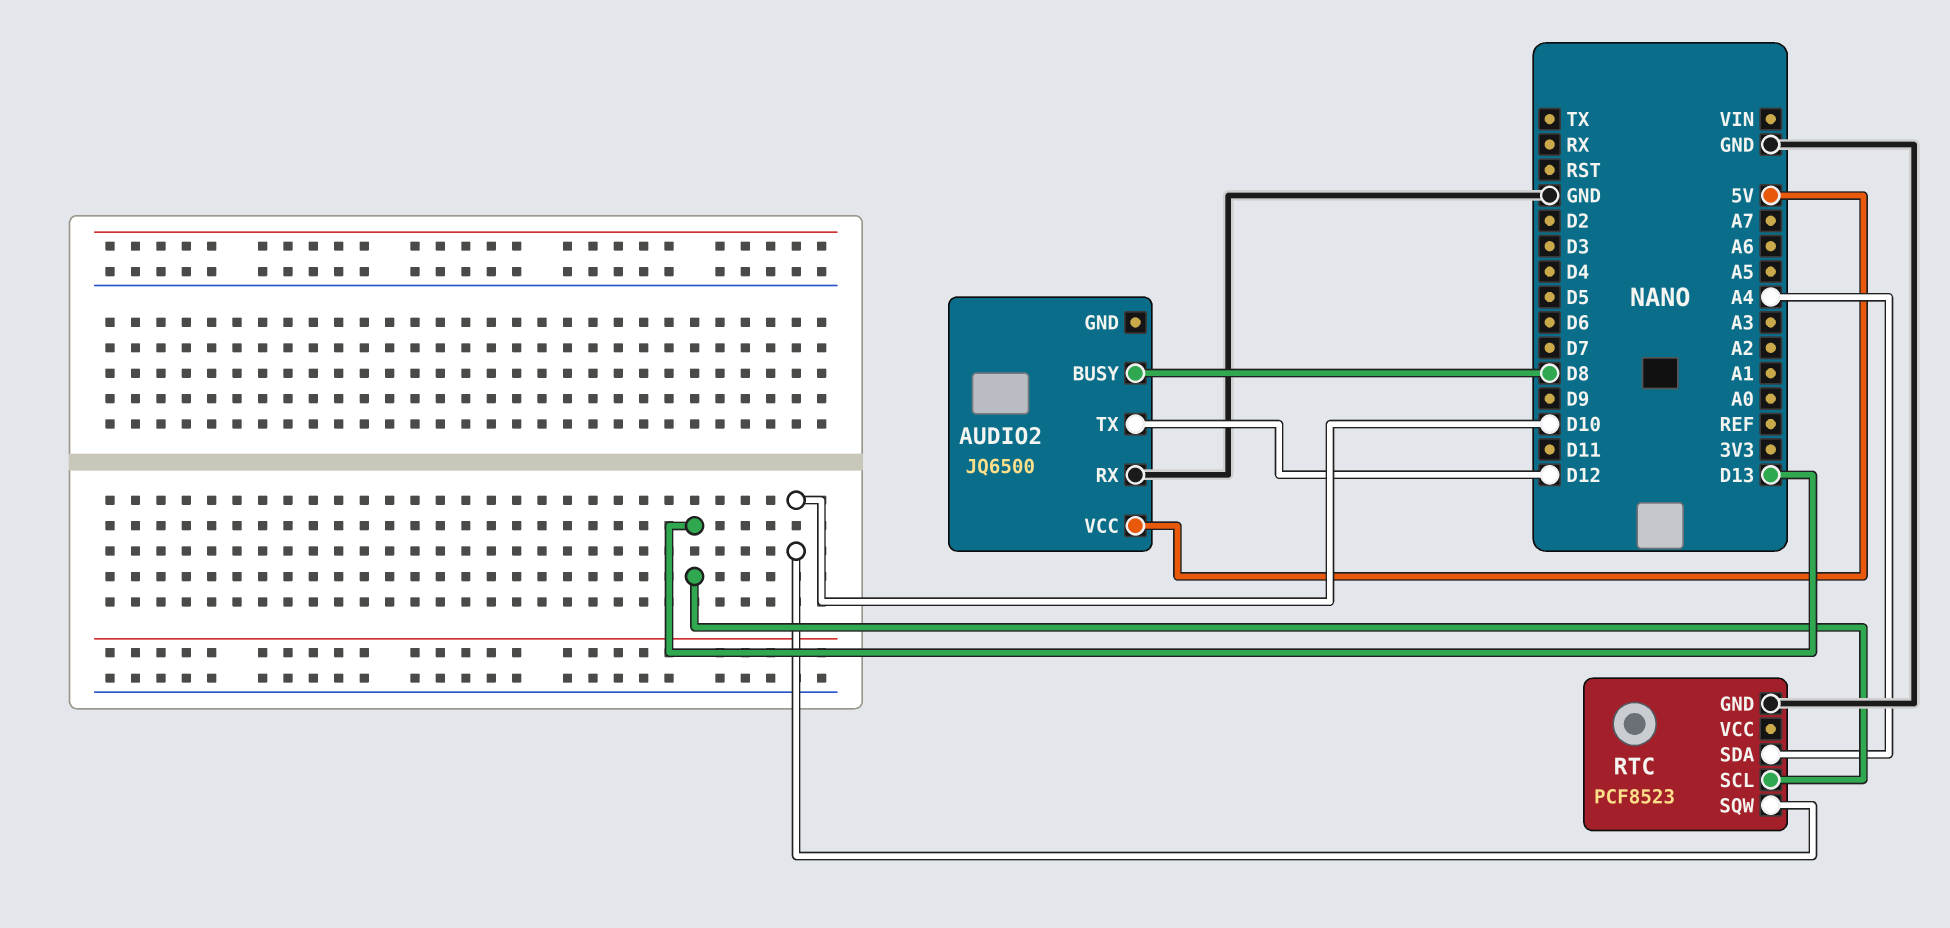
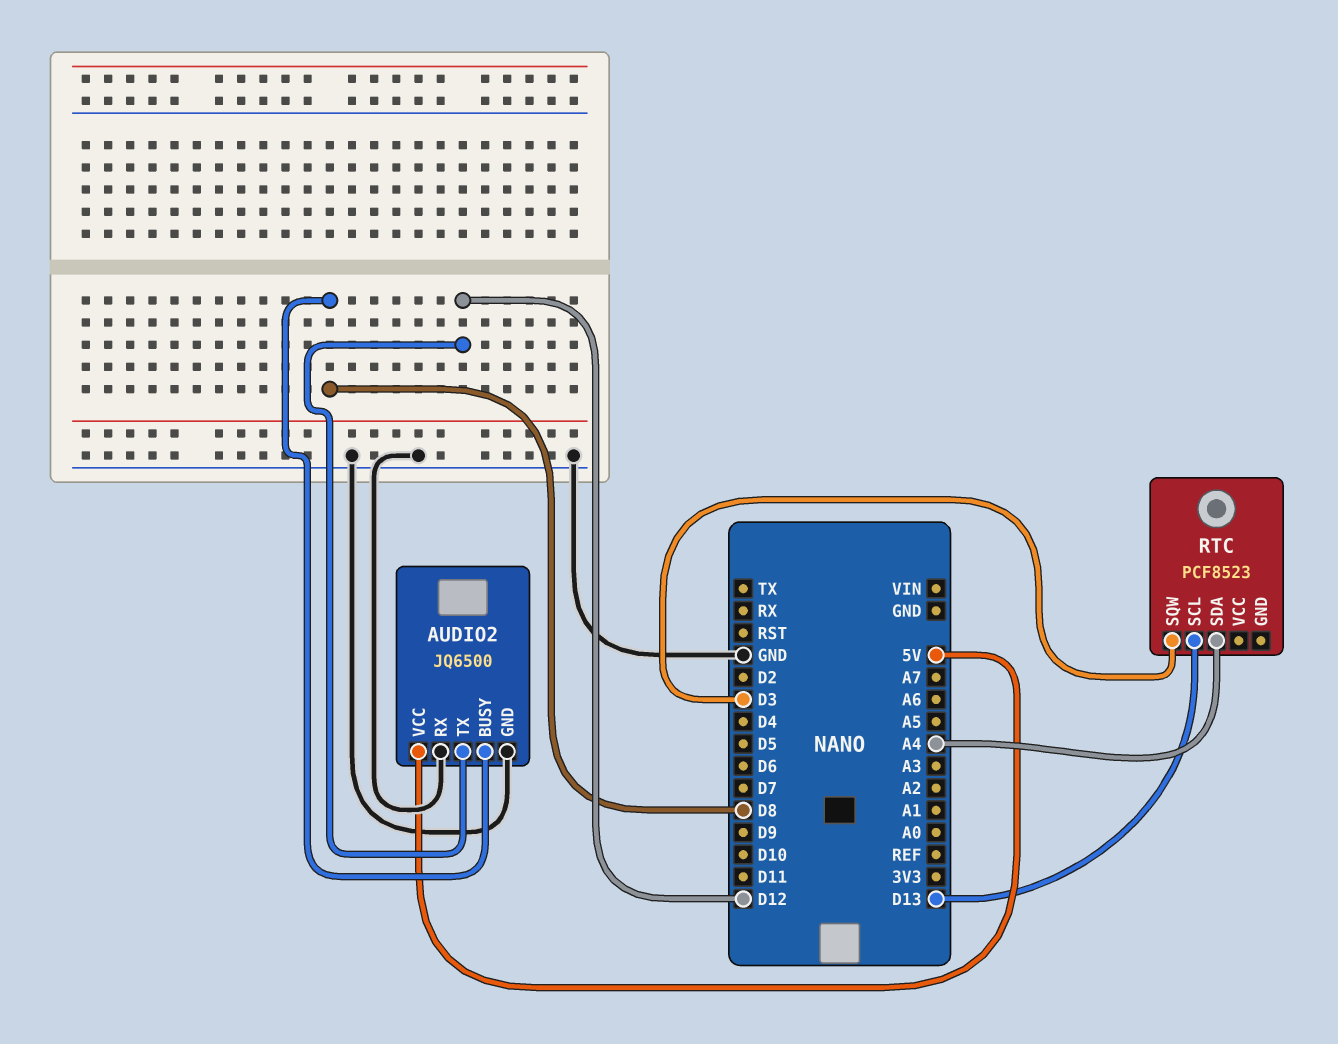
AUDIO2 pin GND: none -> GND
RTC pin GND: GND -> none
RTC pin SQW: D10 -> D3

